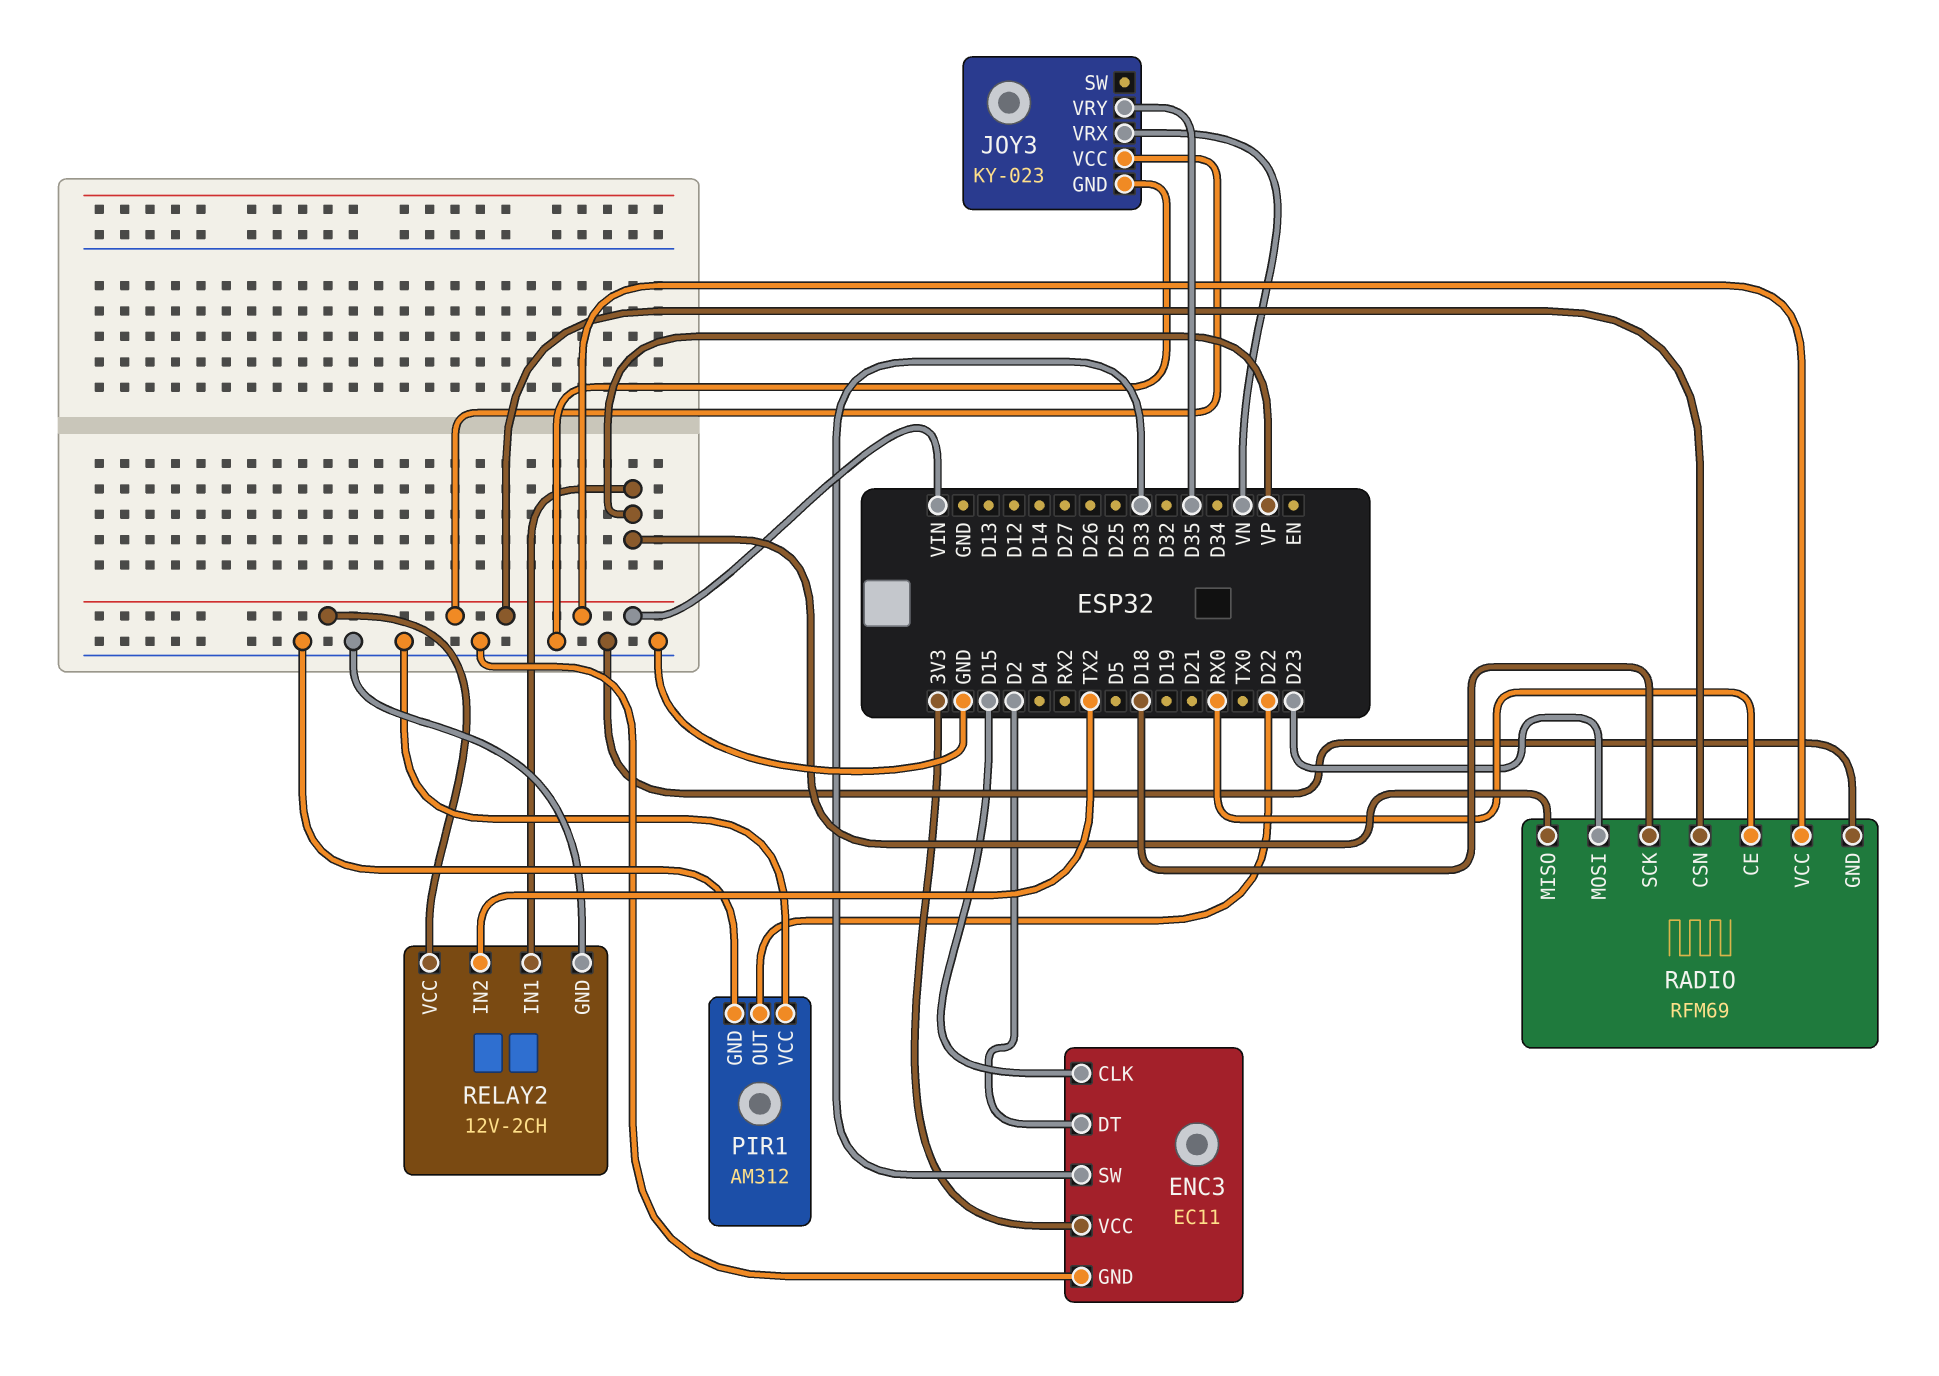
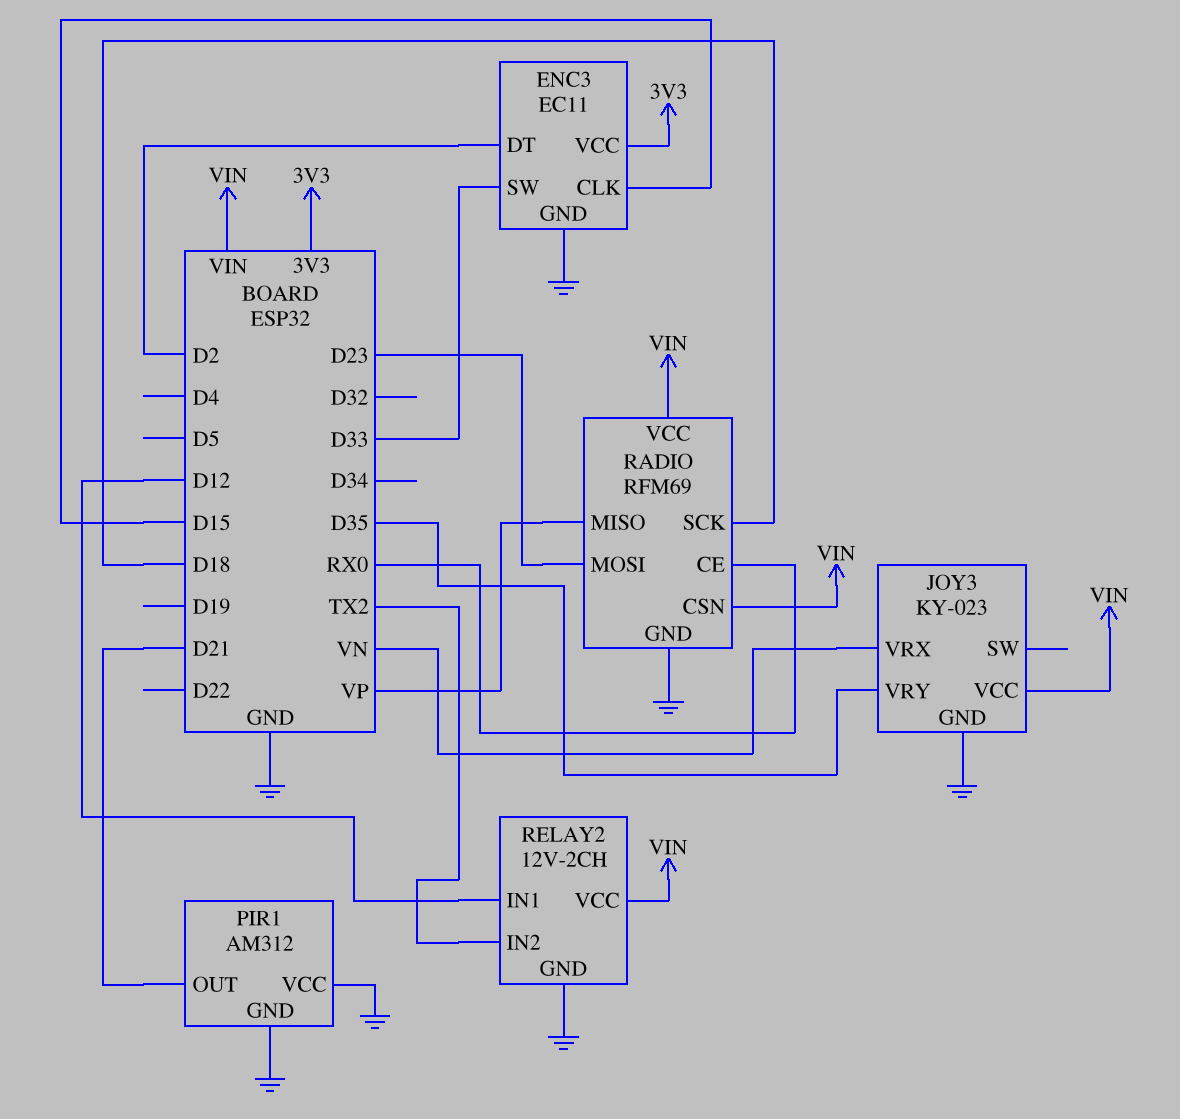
PIR1 pin OUT: D22 -> D21
RELAY2 pin IN1: VP -> D12

